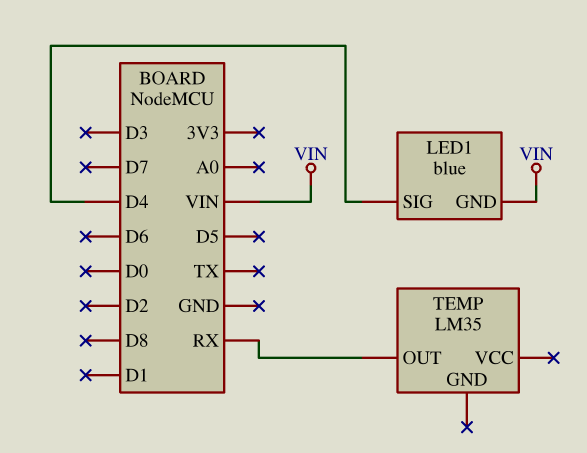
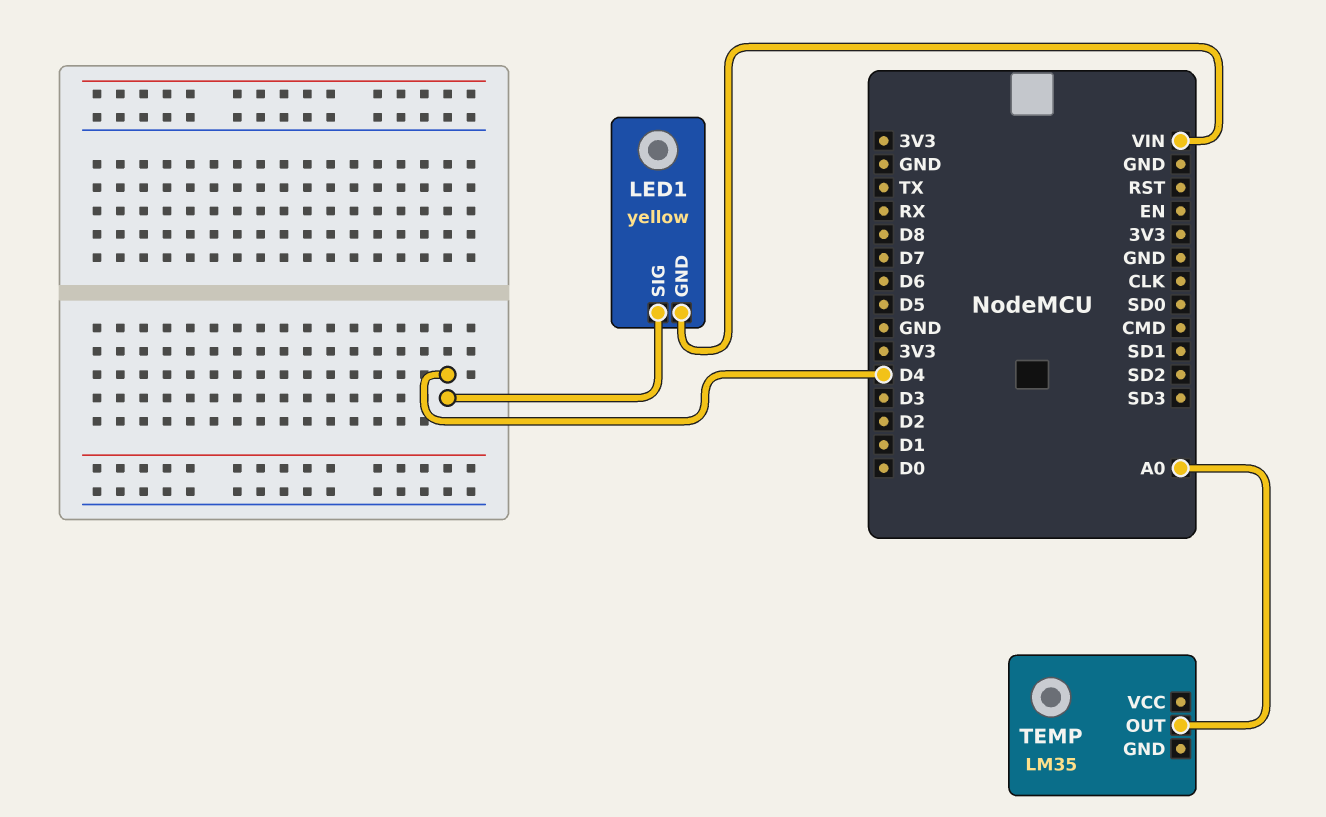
LED1: blue -> yellow
TEMP pin OUT: RX -> A0

